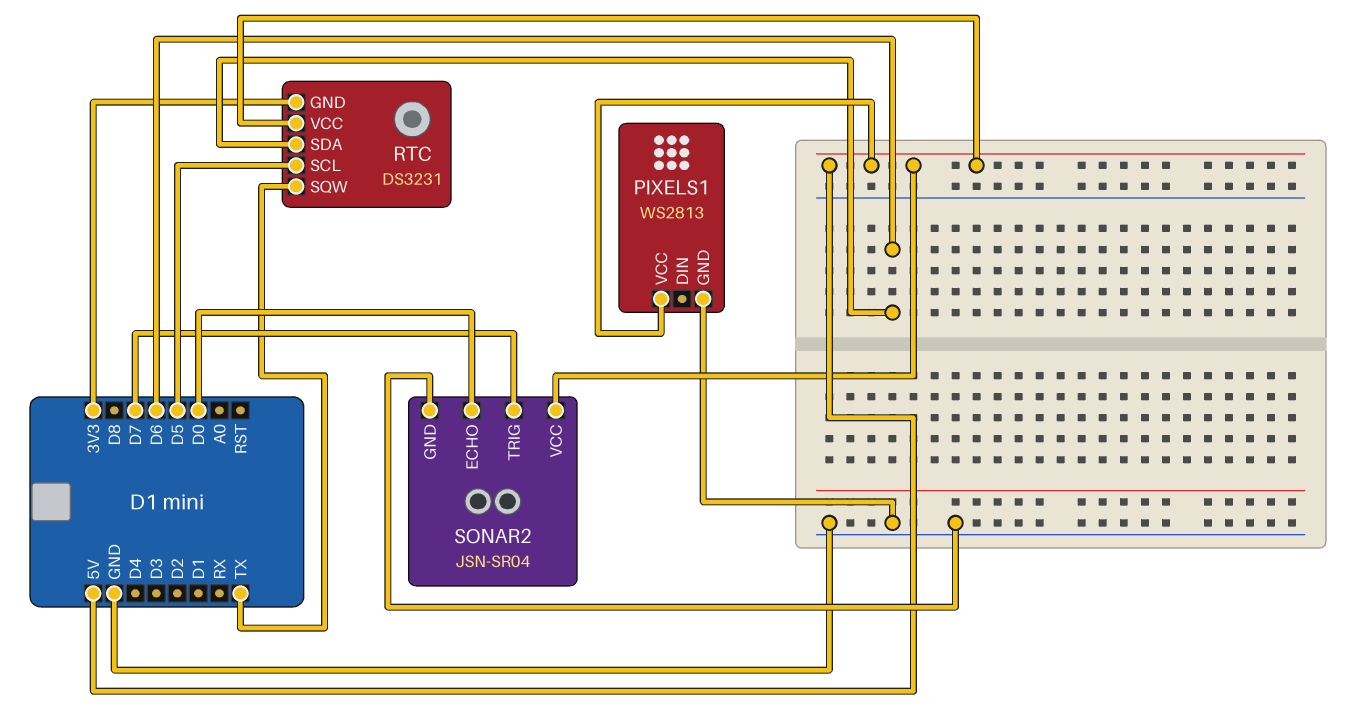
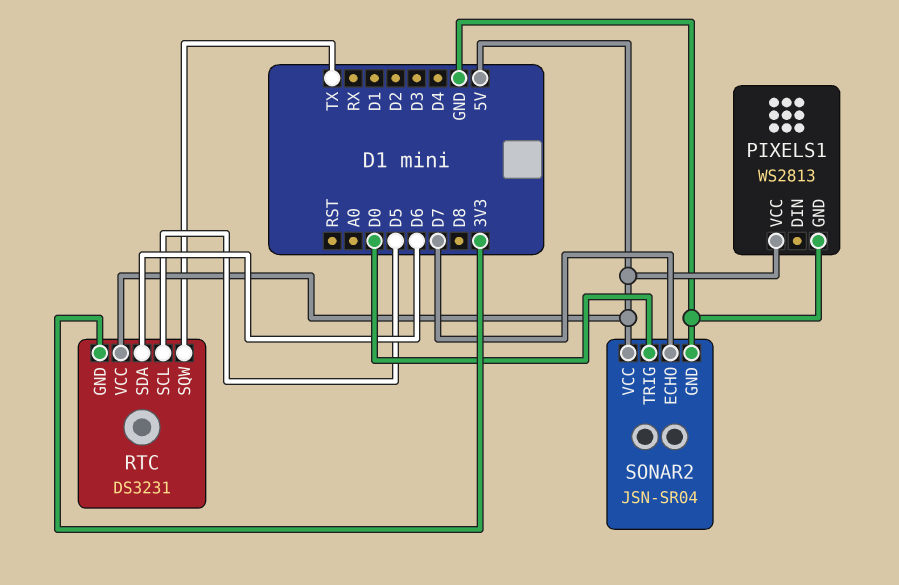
SONAR2 pin ECHO: D0 -> D7
SONAR2 pin TRIG: D7 -> D0

